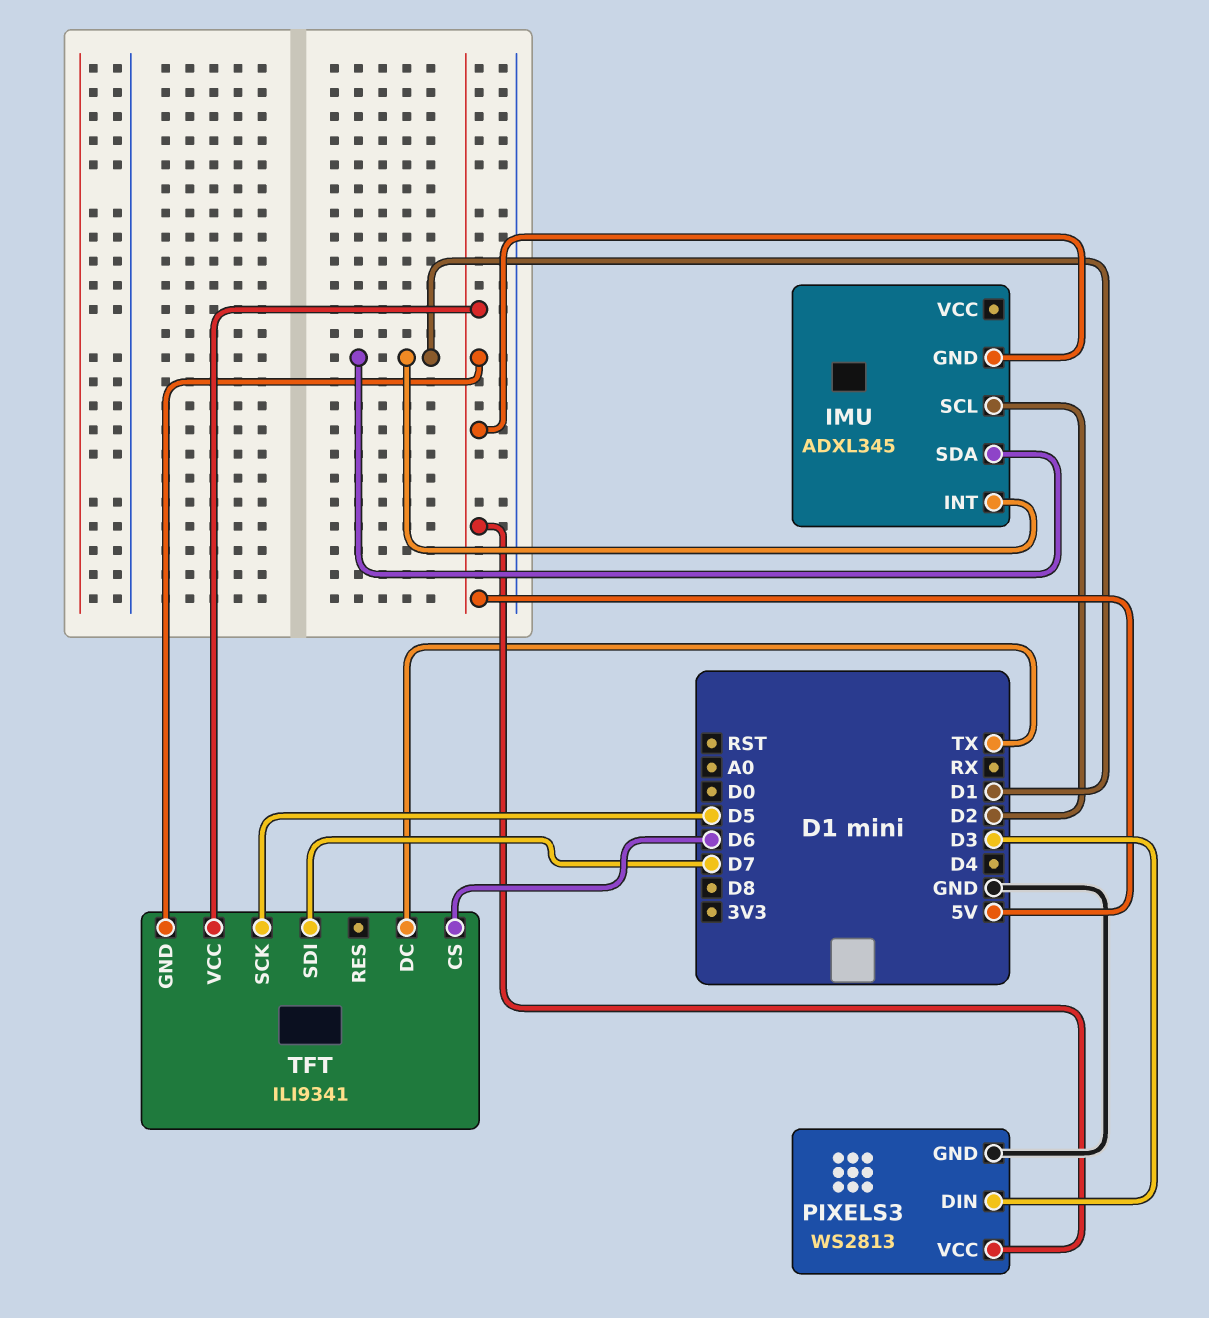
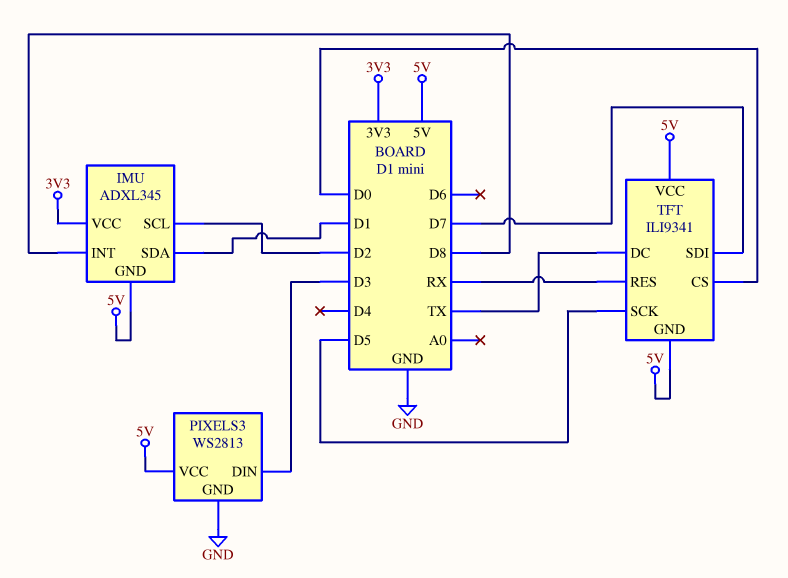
IMU pin INT: D1 -> D8
IMU pin VCC: none -> 3V3
TFT pin CS: D6 -> D0
TFT pin RES: none -> RX

